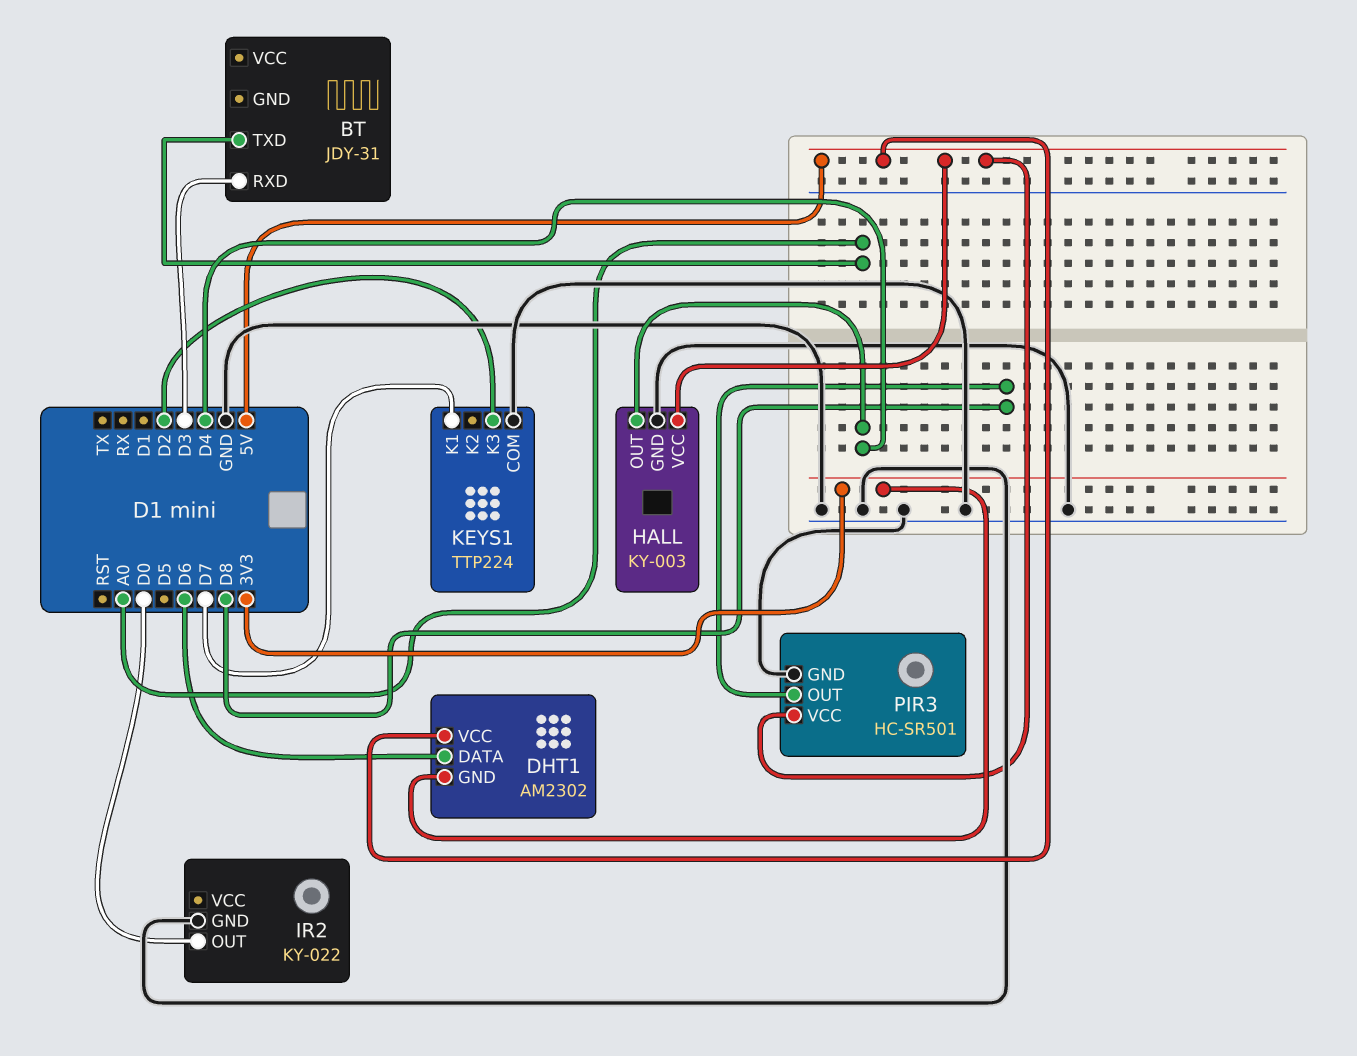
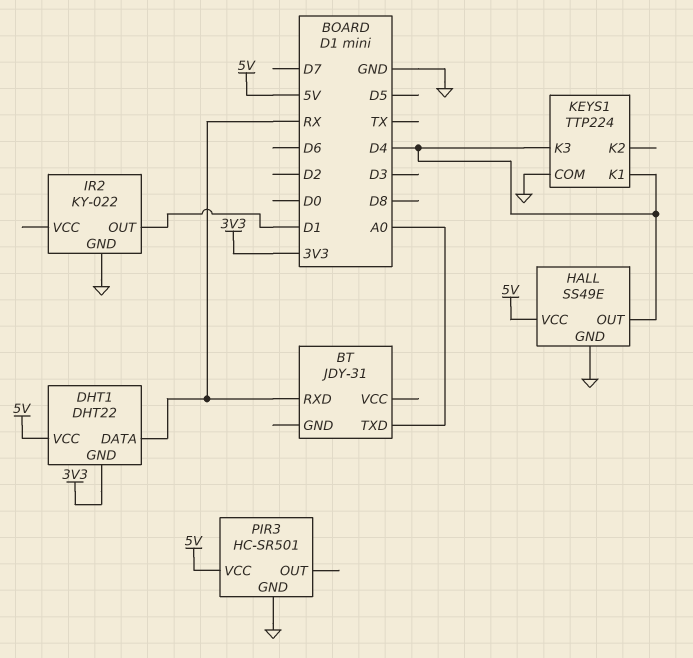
BT pin RXD: D3 -> RX
DHT1: AM2302 -> DHT22
DHT1 pin DATA: D6 -> RX
HALL: KY-003 -> SS49E
IR2 pin OUT: D0 -> D1
KEYS1 pin K1: D7 -> D4
KEYS1 pin K3: D2 -> D4
PIR3 pin OUT: D8 -> none

